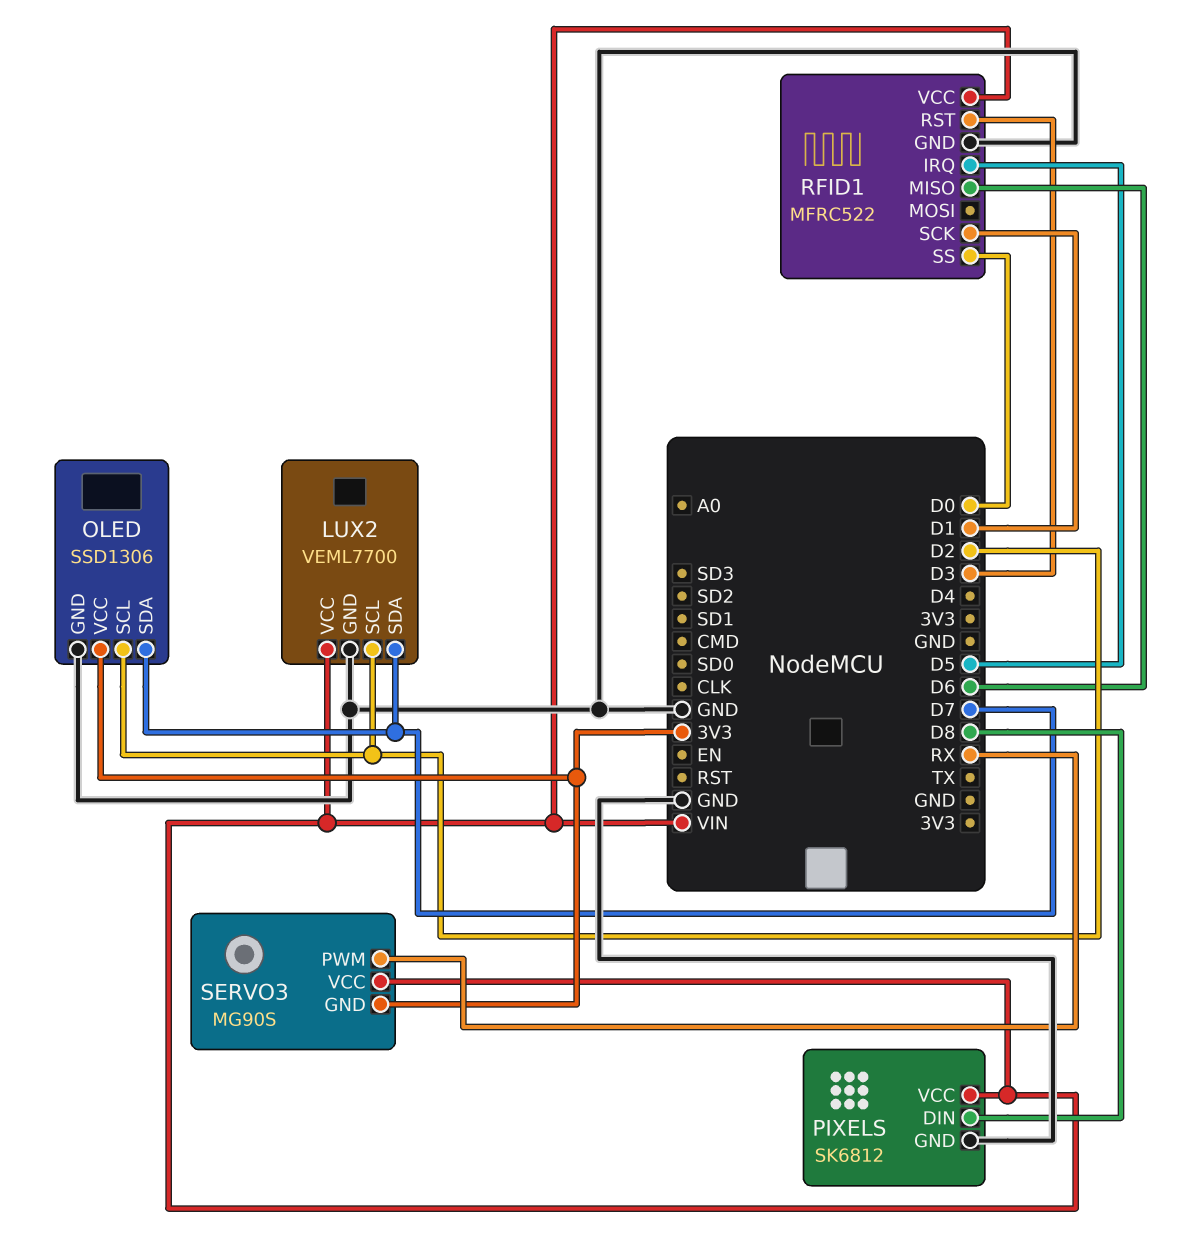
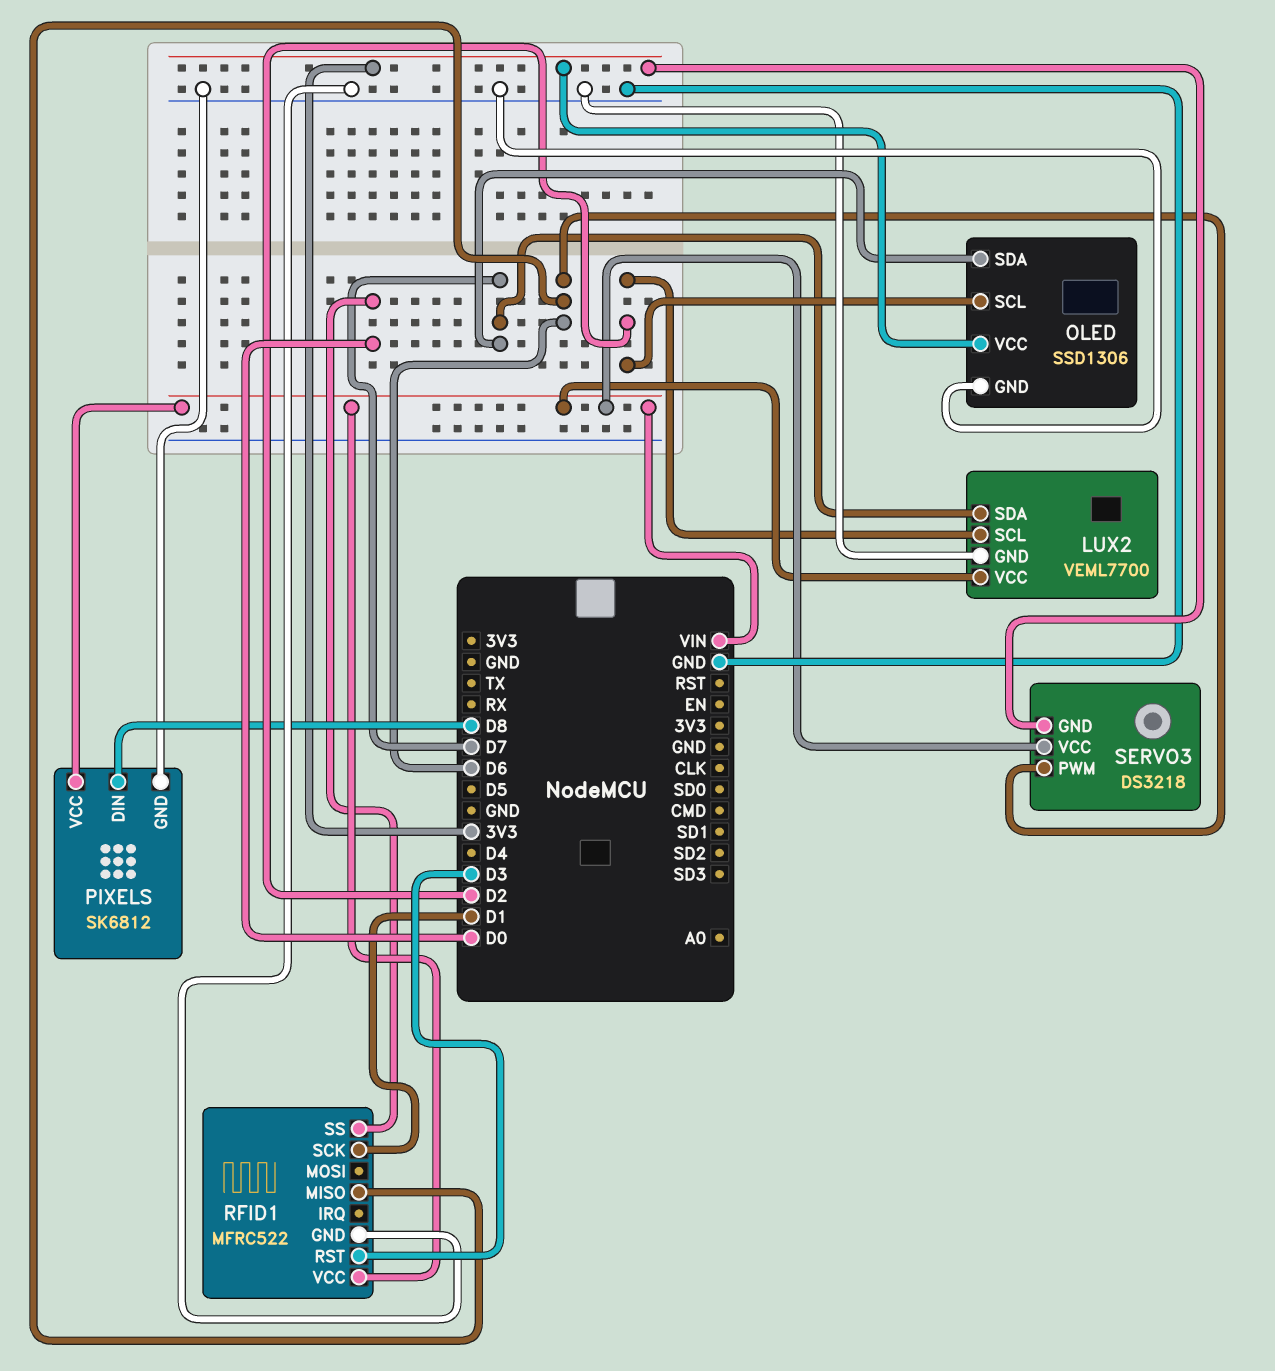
RFID1 pin IRQ: D5 -> none
SERVO3: MG90S -> DS3218
SERVO3 pin PWM: RX -> D6

